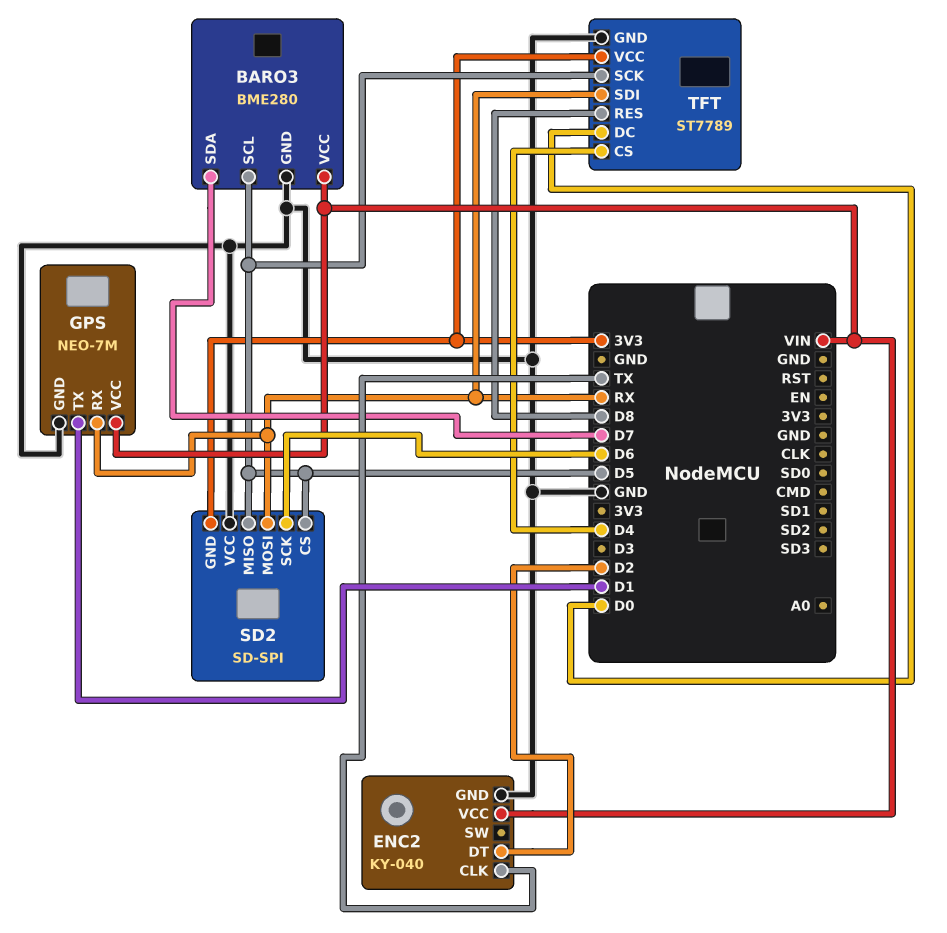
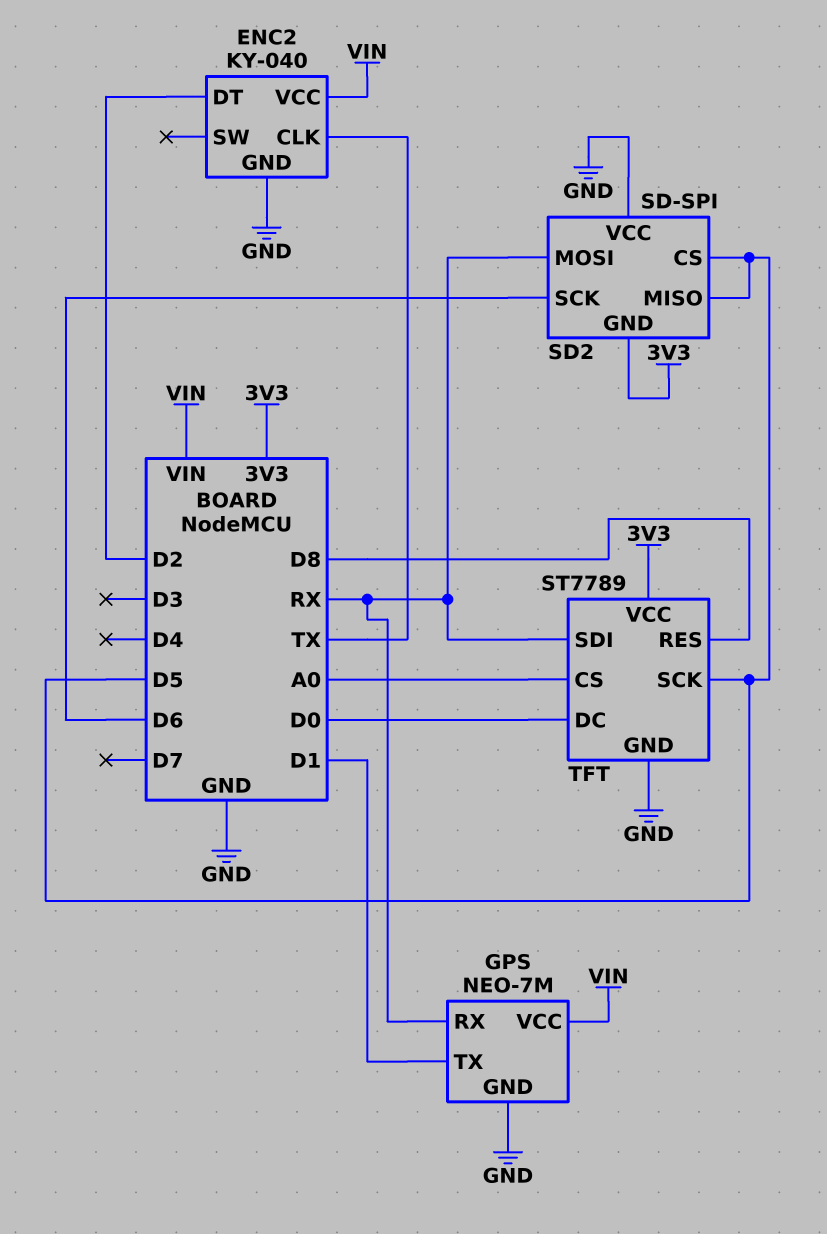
BARO3: BME280 -> none
BARO3 pin GND: GND -> none
BARO3 pin SCL: D5 -> none
BARO3 pin SDA: D7 -> none
BARO3 pin VCC: VIN -> none
TFT pin CS: D4 -> A0

